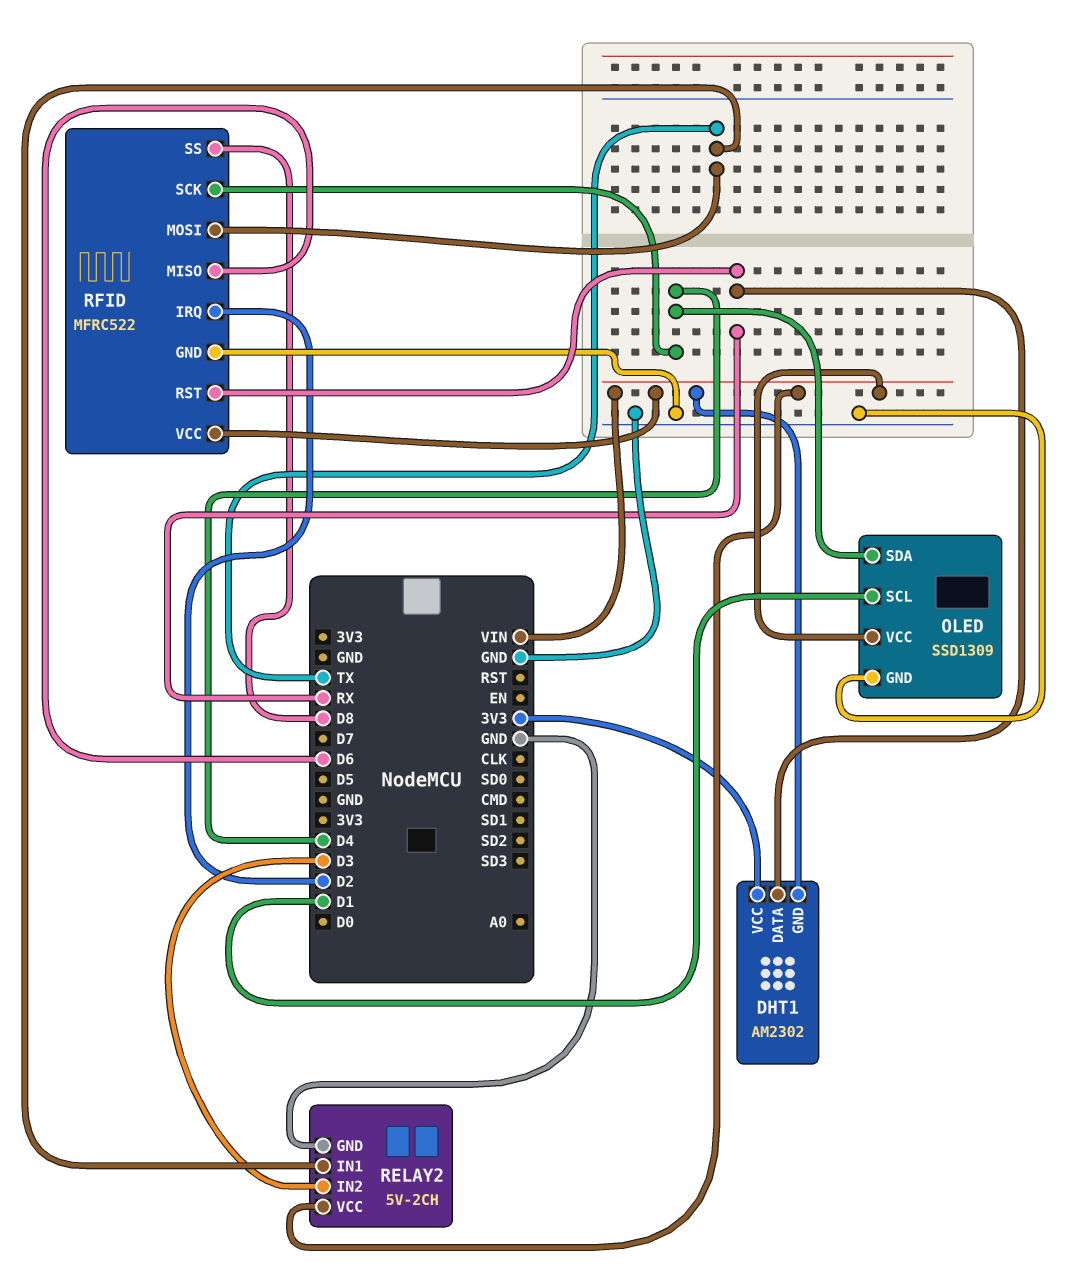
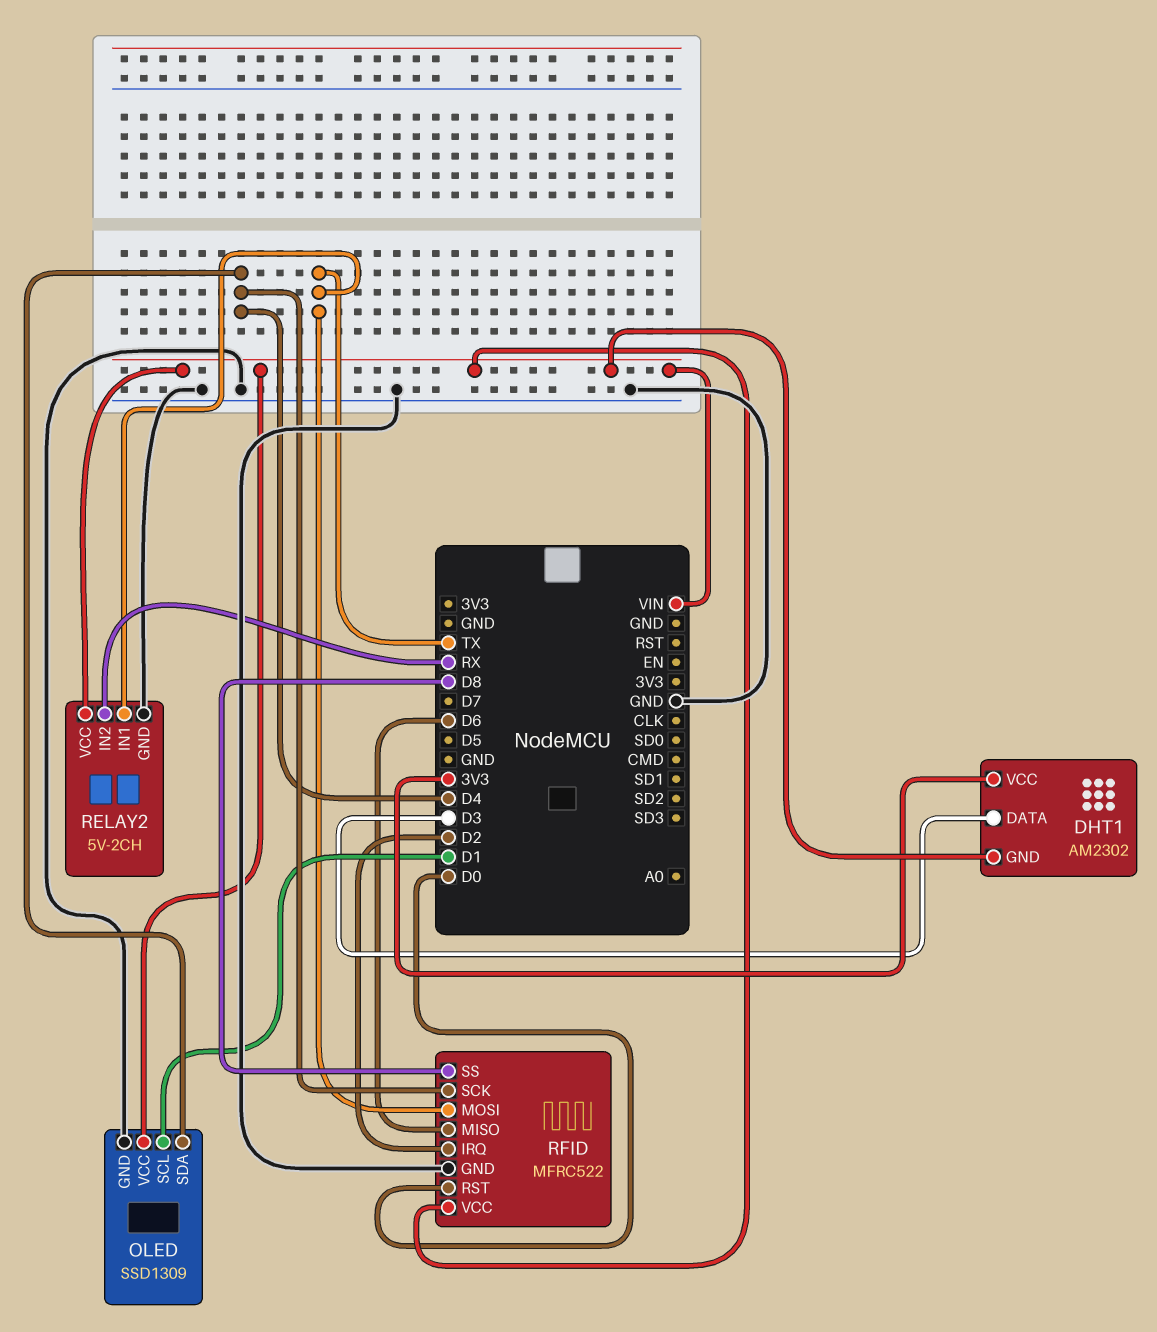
DHT1 pin DATA: RX -> D3
RELAY2 pin IN2: D3 -> RX
RFID pin RST: RX -> D0

